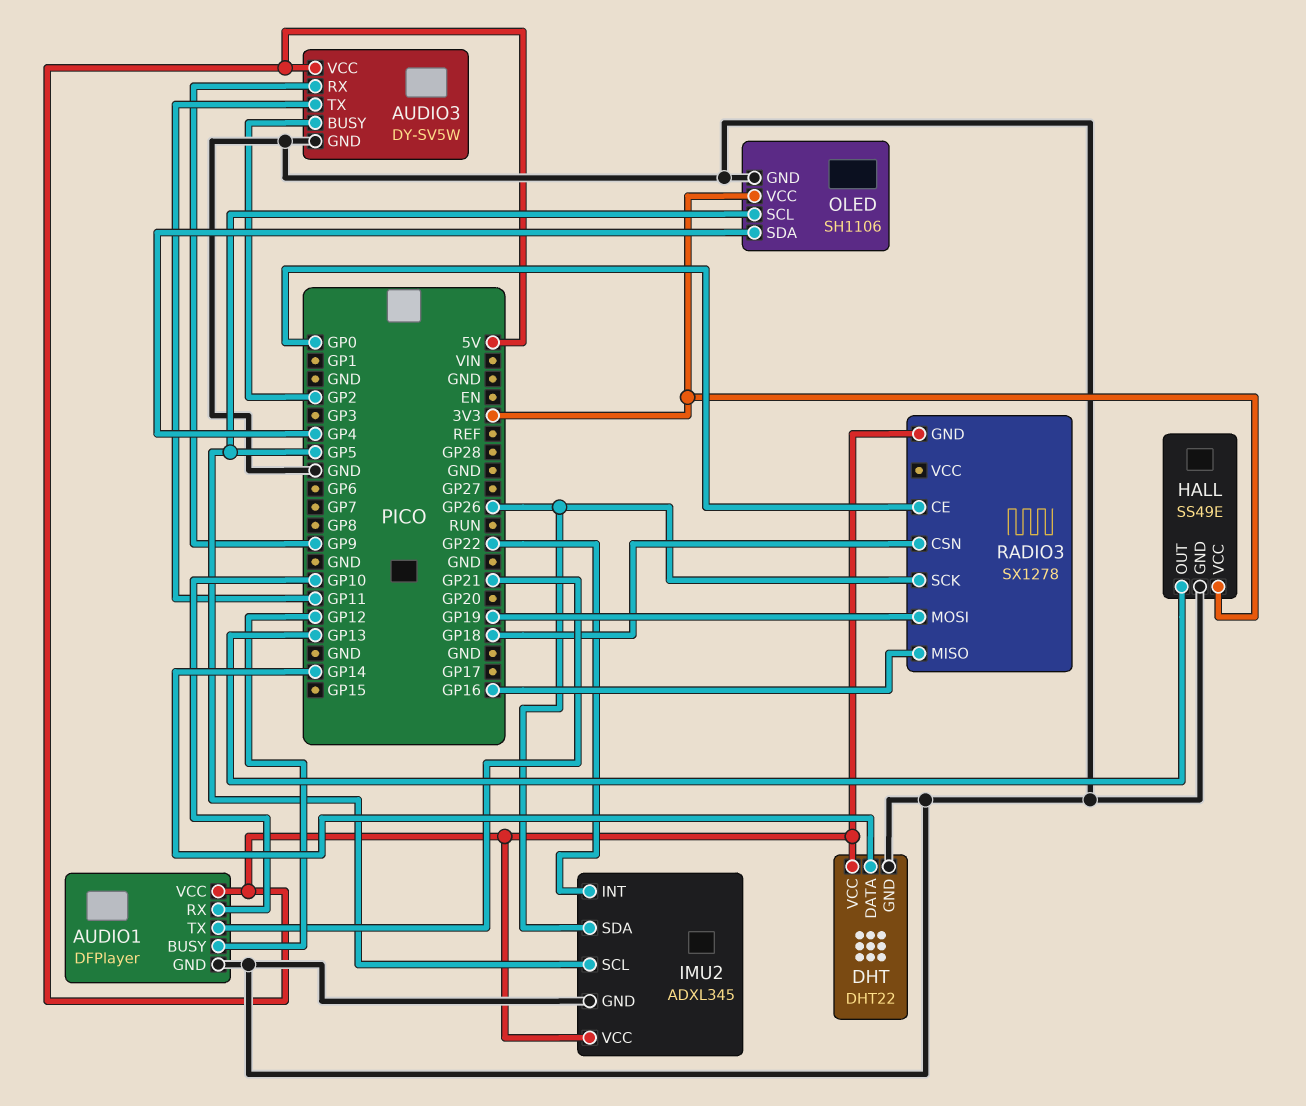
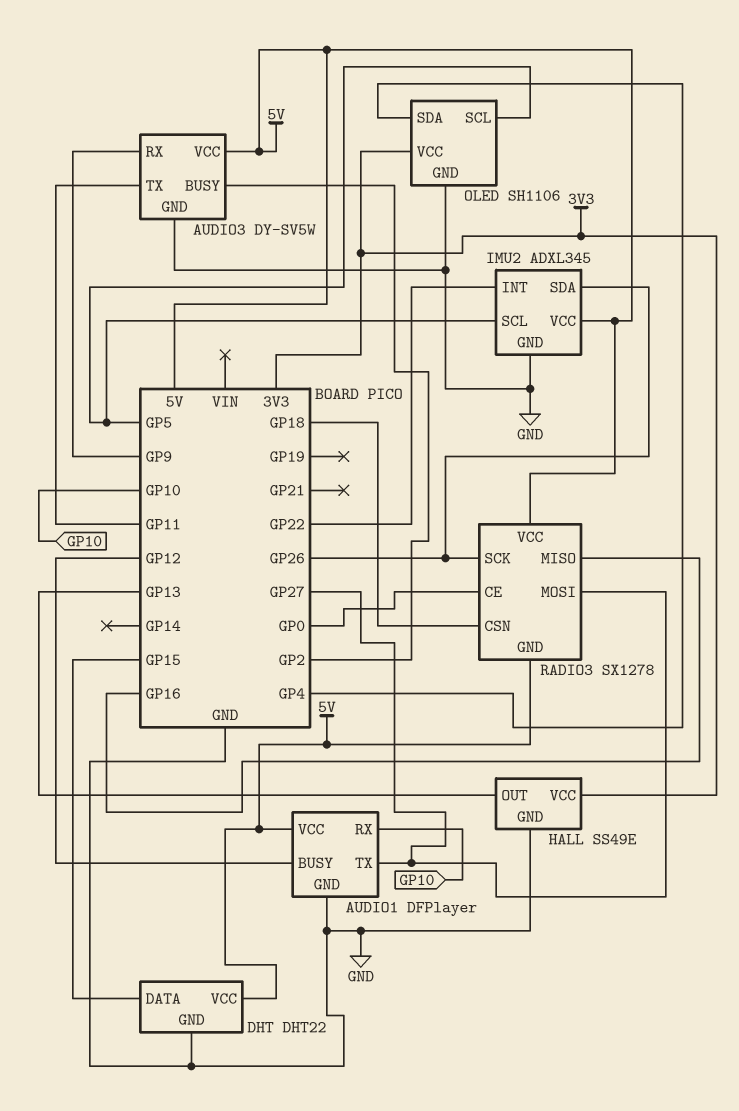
AUDIO1 pin TX: GP21 -> GP27
DHT pin DATA: GP14 -> GP15
RADIO3 pin MOSI: GP19 -> GP27
RADIO3 pin VCC: none -> 5V

